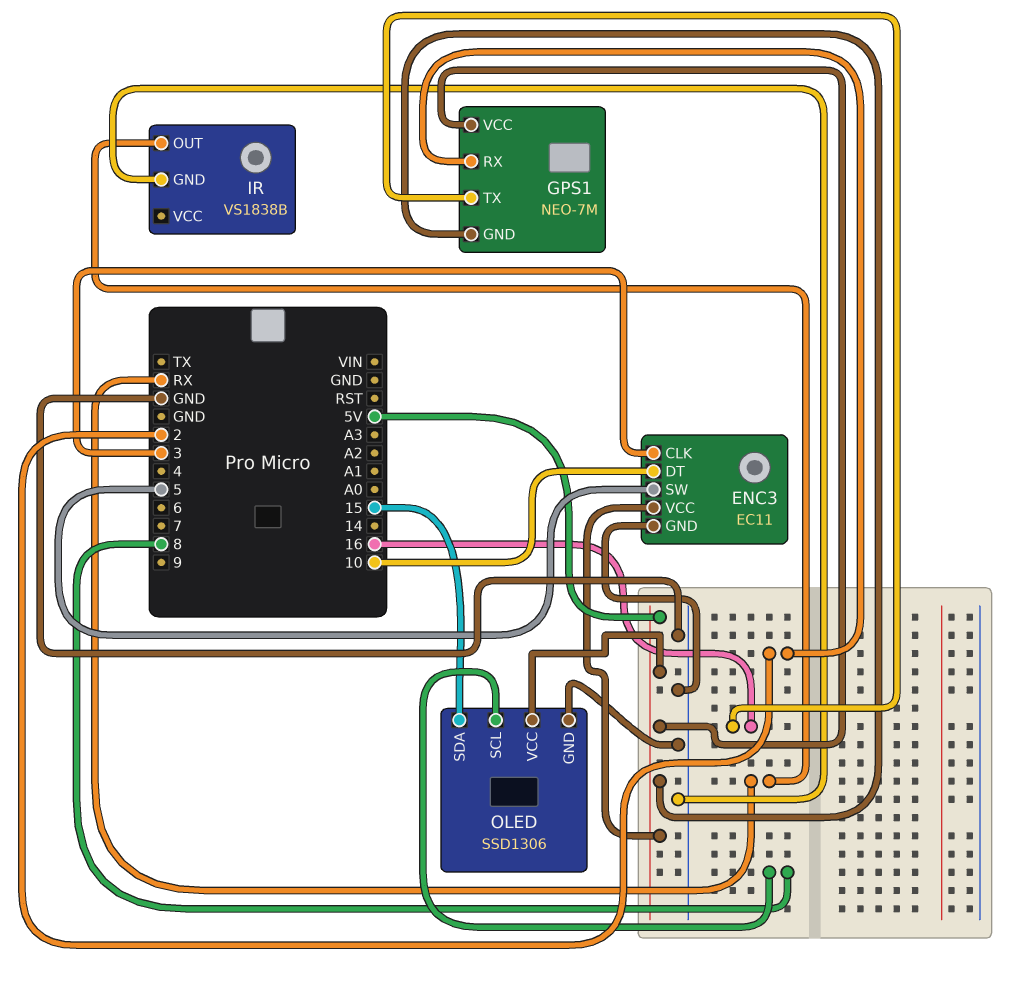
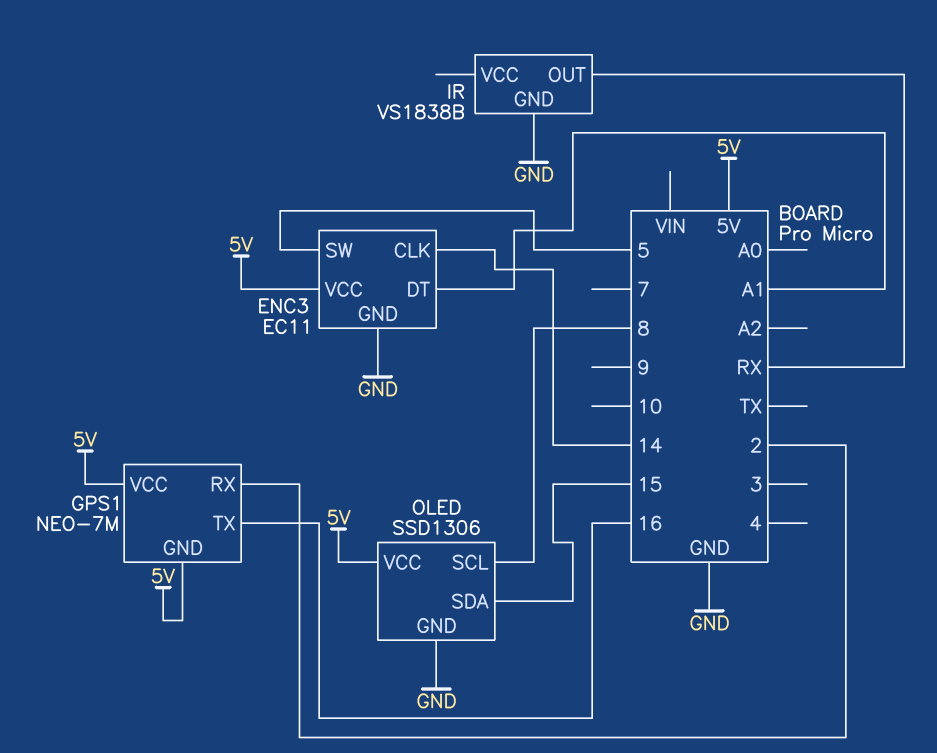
ENC3 pin CLK: 3 -> 14
ENC3 pin DT: 10 -> A1

